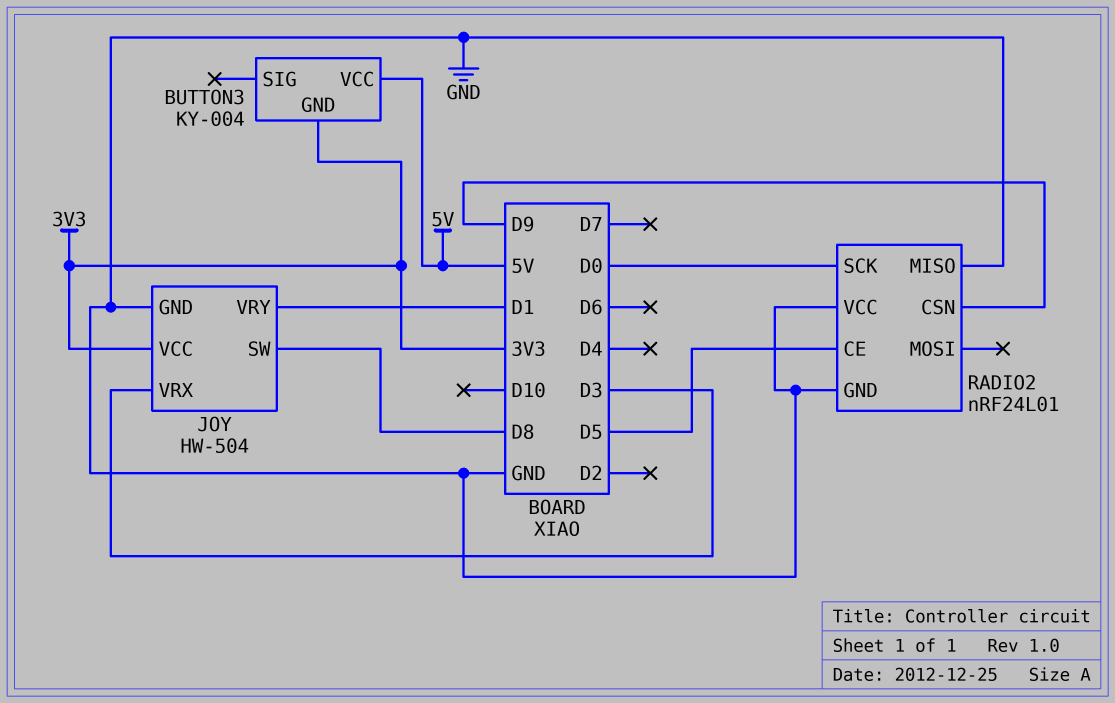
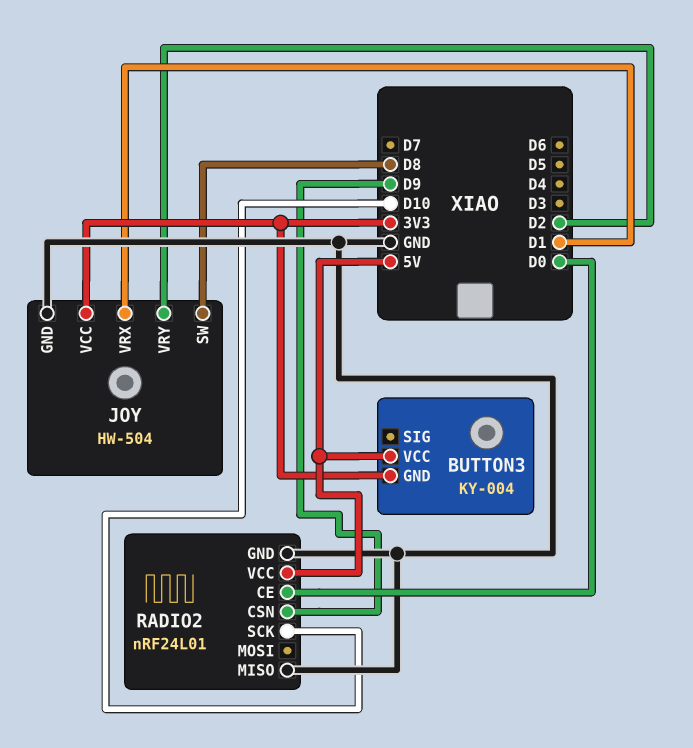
JOY pin VRX: D3 -> D1
JOY pin VRY: D1 -> D2
RADIO2 pin CE: D5 -> D0
RADIO2 pin SCK: D0 -> D10
RADIO2 pin VCC: GND -> 5V

